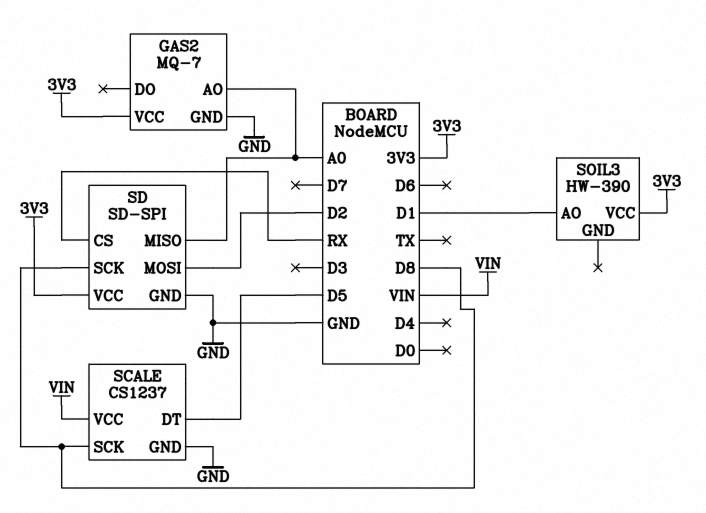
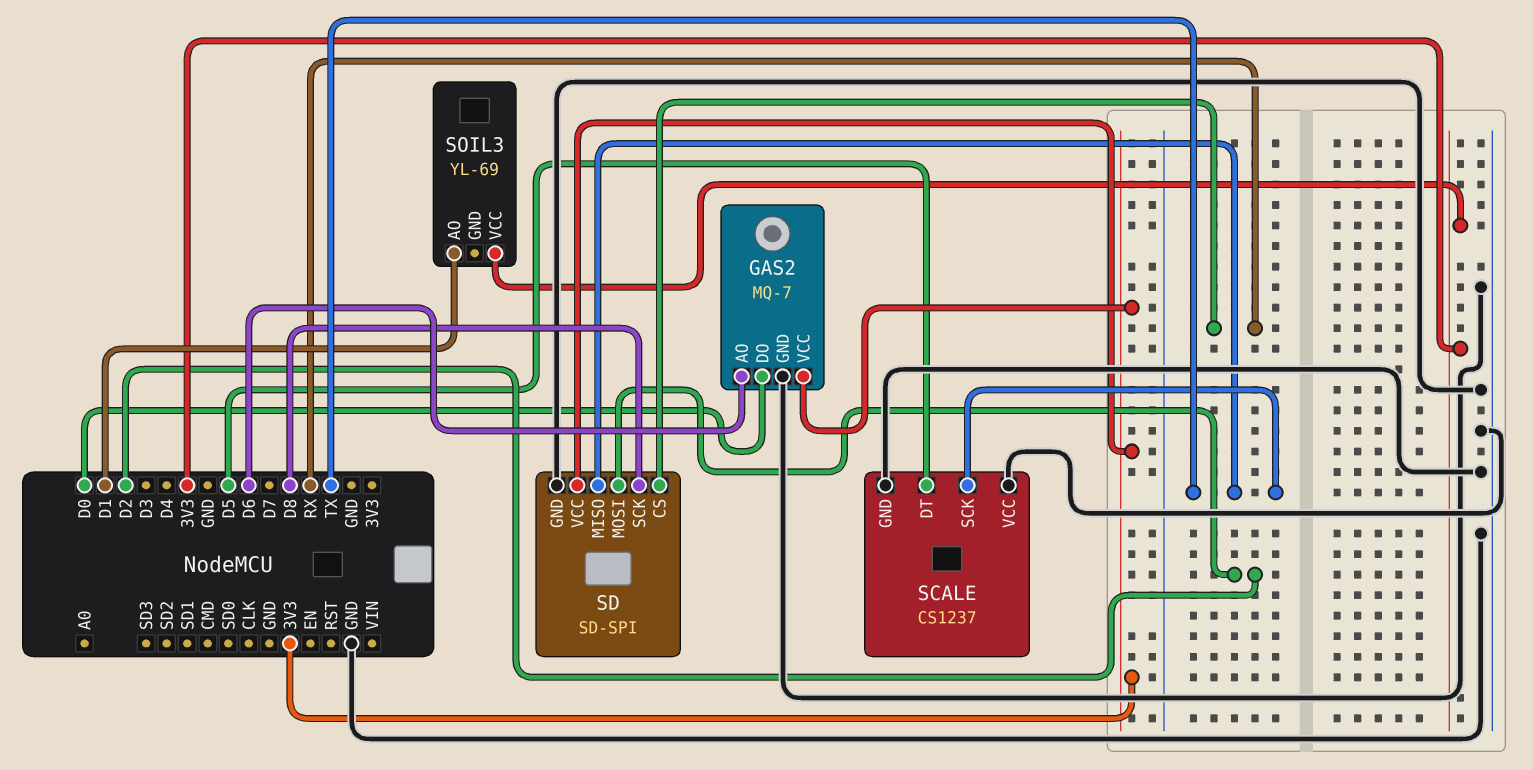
GAS2 pin AO: A0 -> D6
GAS2 pin DO: none -> D0
SCALE pin SCK: D8 -> TX
SCALE pin VCC: VIN -> GND
SD pin MISO: A0 -> TX
SOIL3: HW-390 -> YL-69

